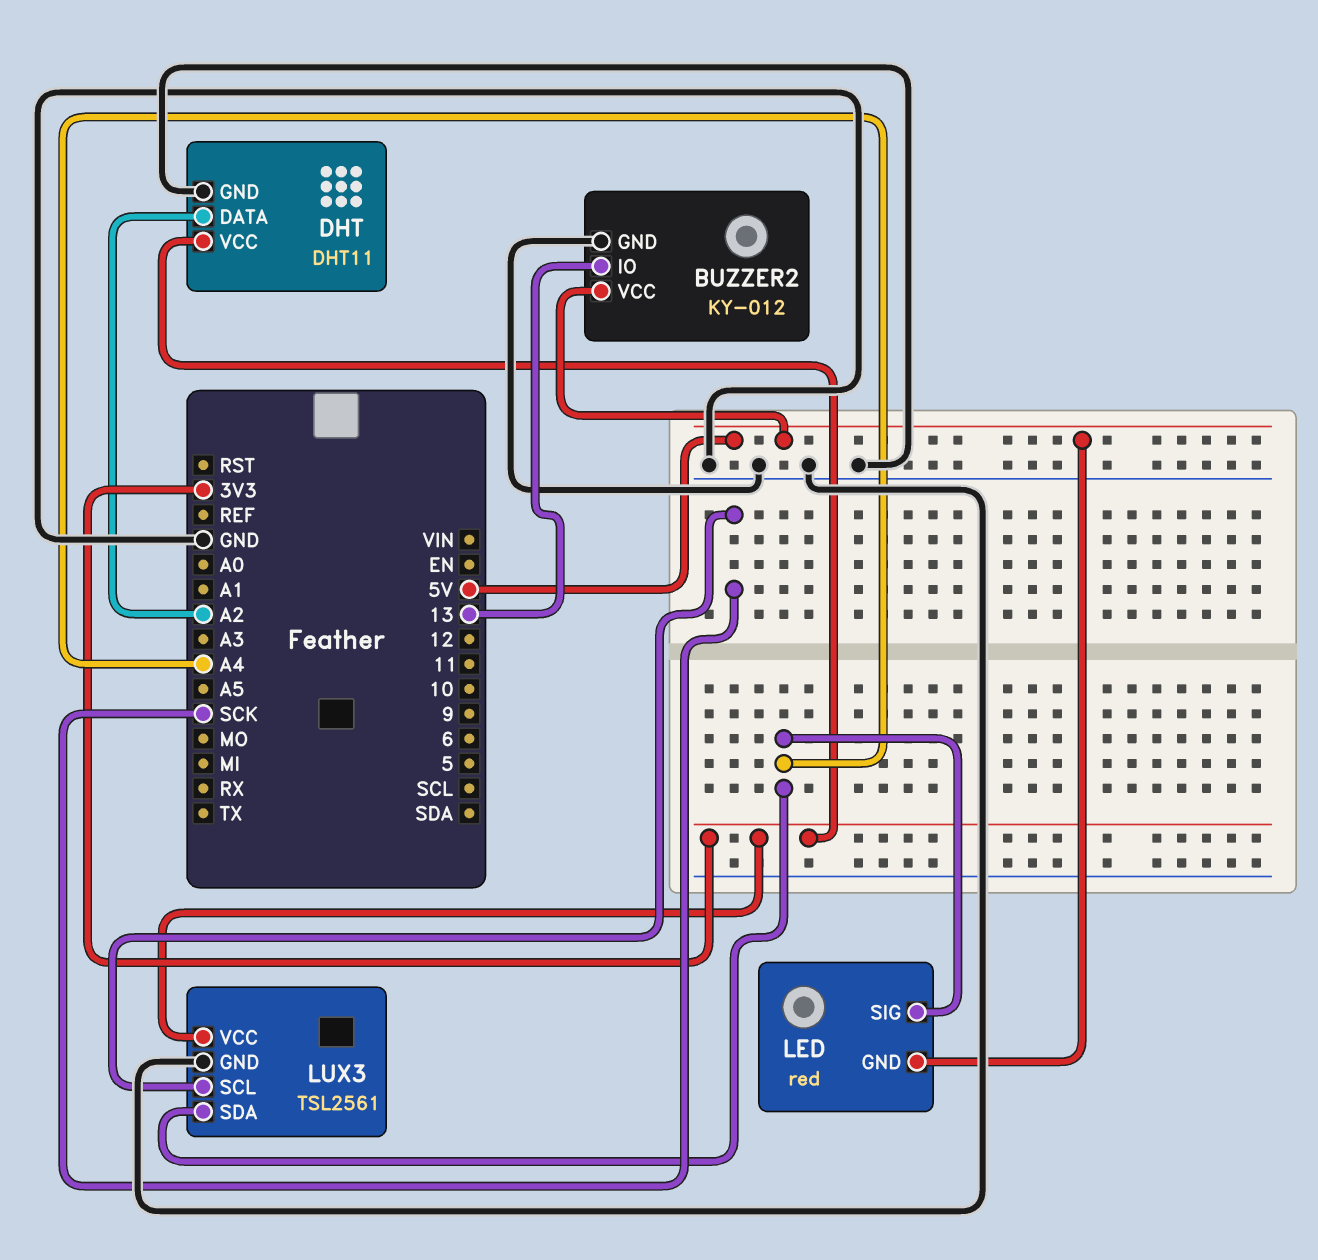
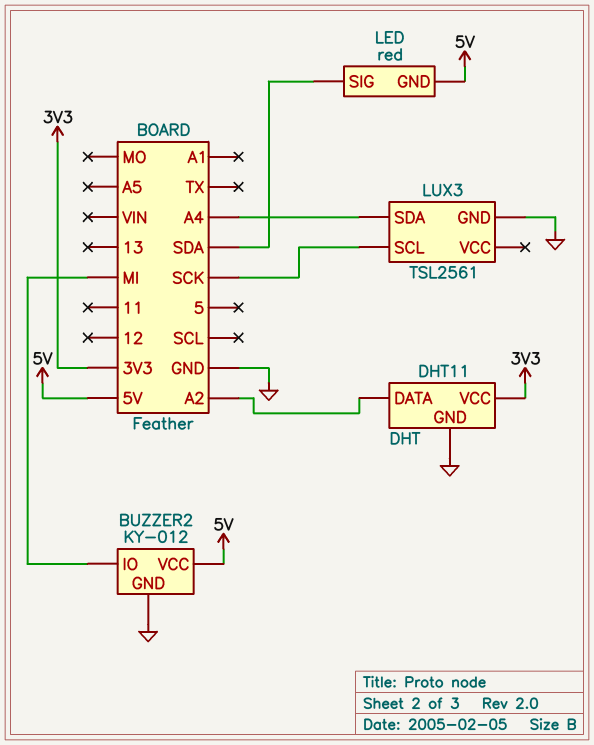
BUZZER2 pin IO: 13 -> MI
LED pin SIG: A4 -> SDA
LUX3 pin VCC: 3V3 -> none

